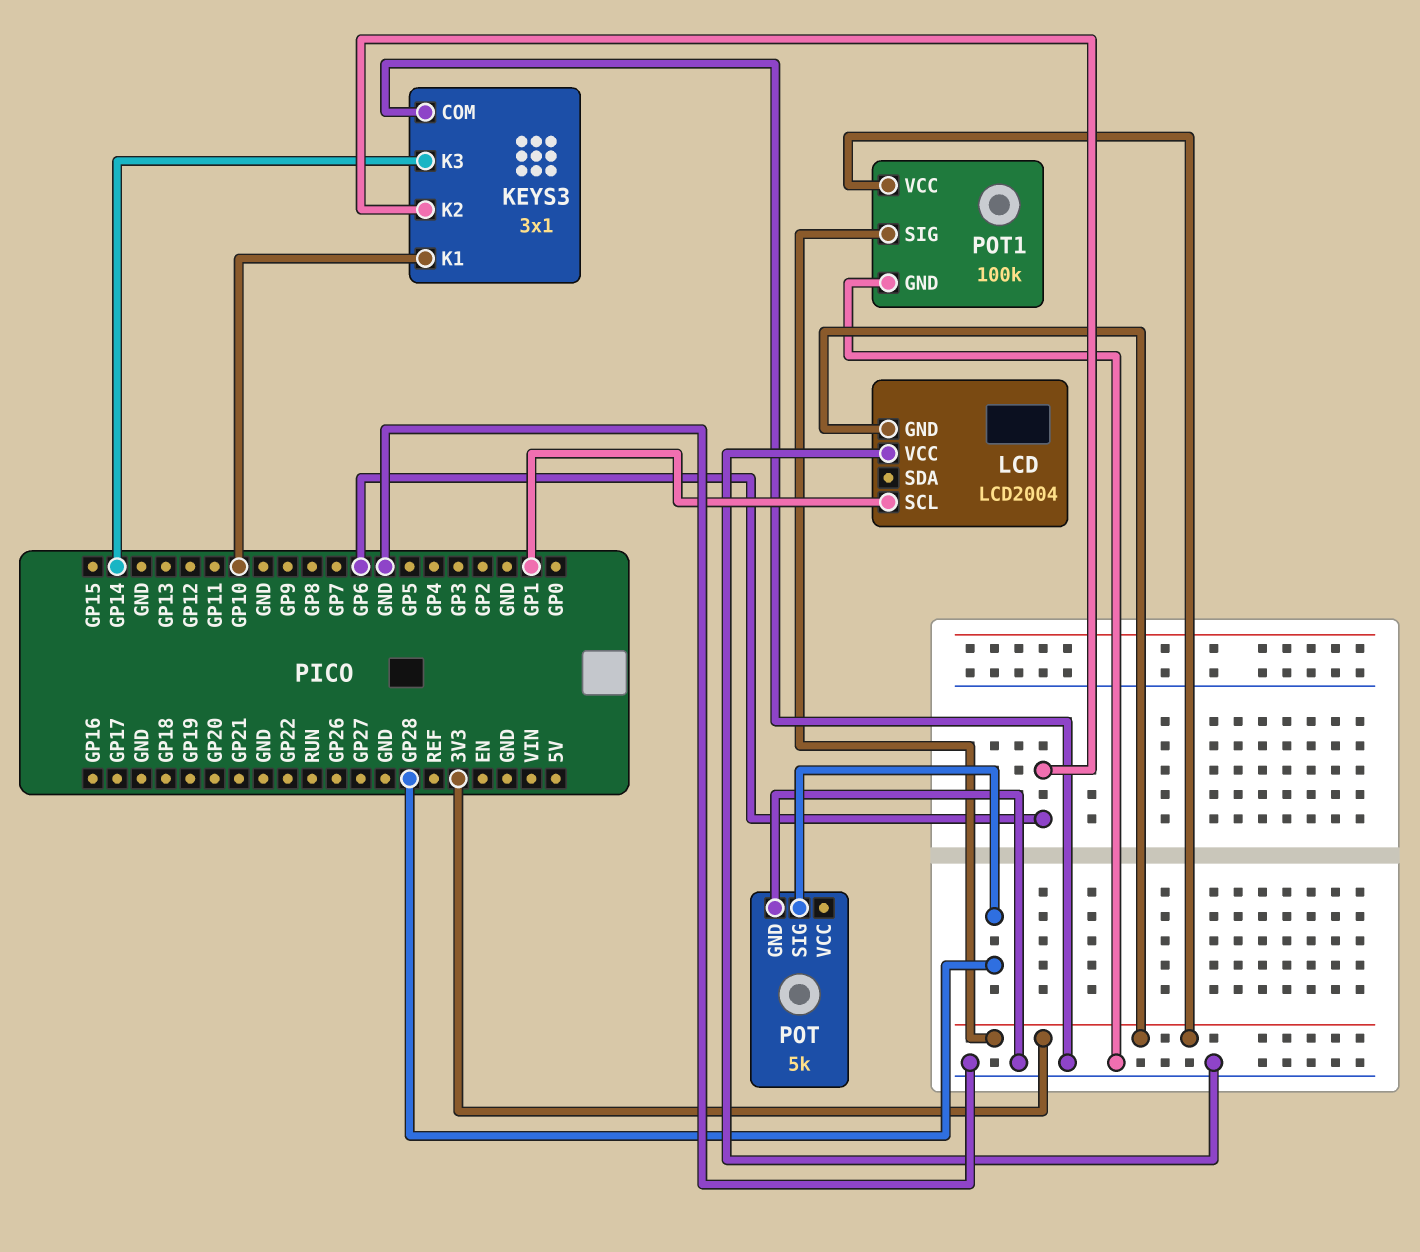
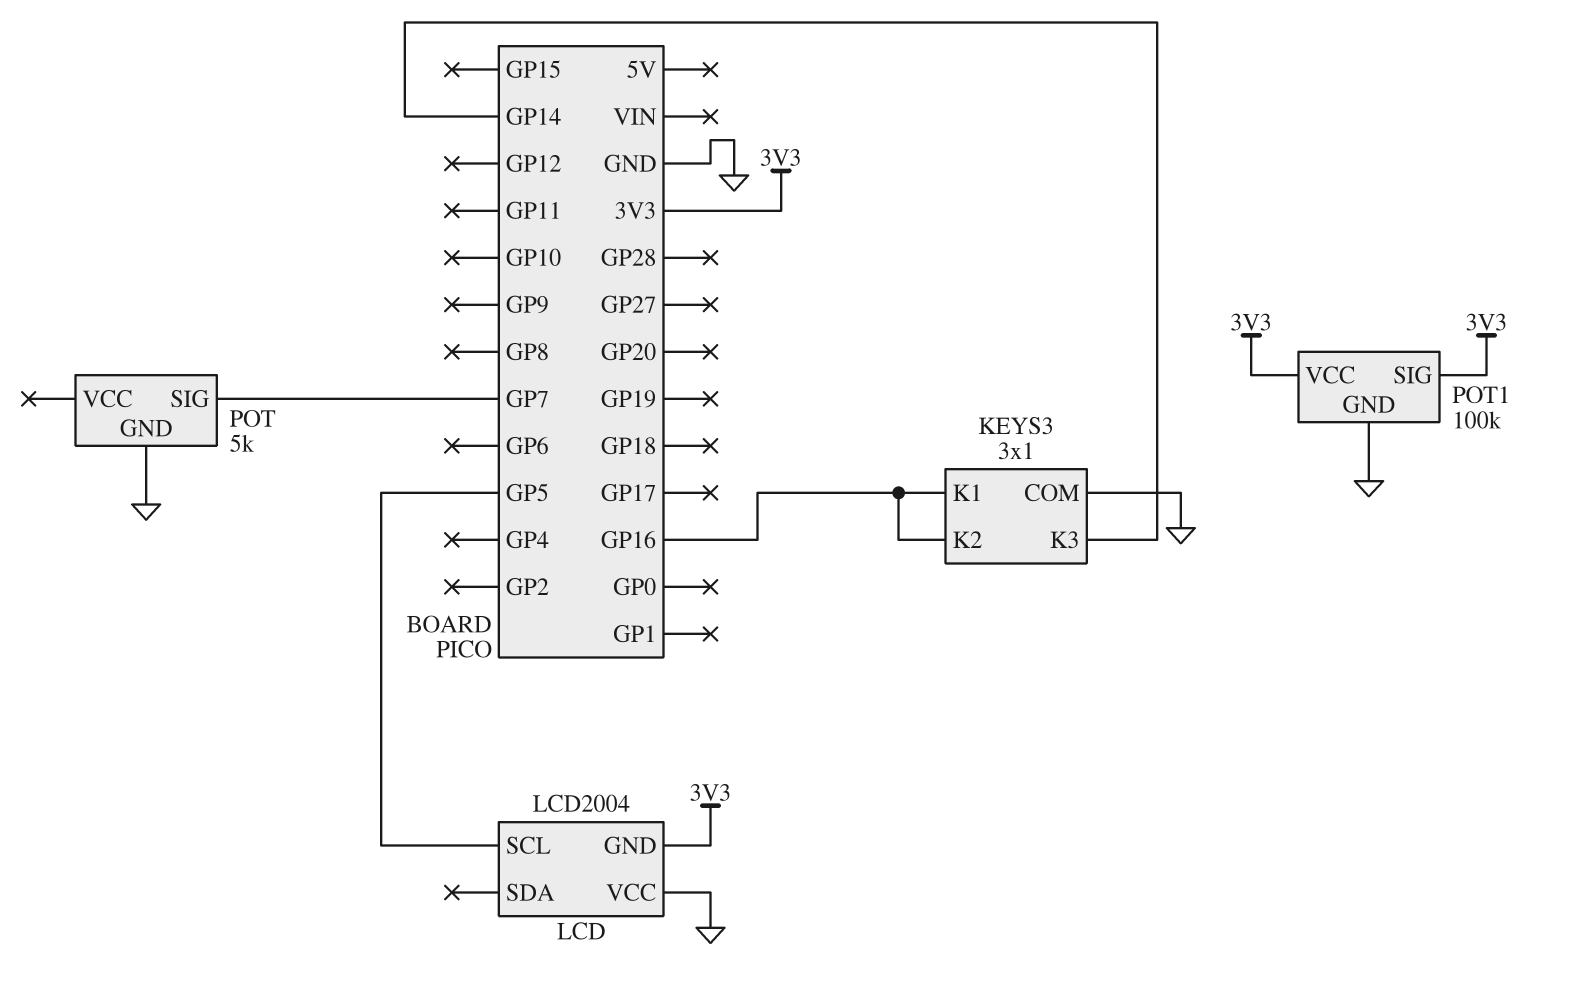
KEYS3 pin K1: GP10 -> GP16
KEYS3 pin K2: GP6 -> GP16
LCD pin SCL: GP1 -> GP5
POT pin SIG: GP28 -> GP7

